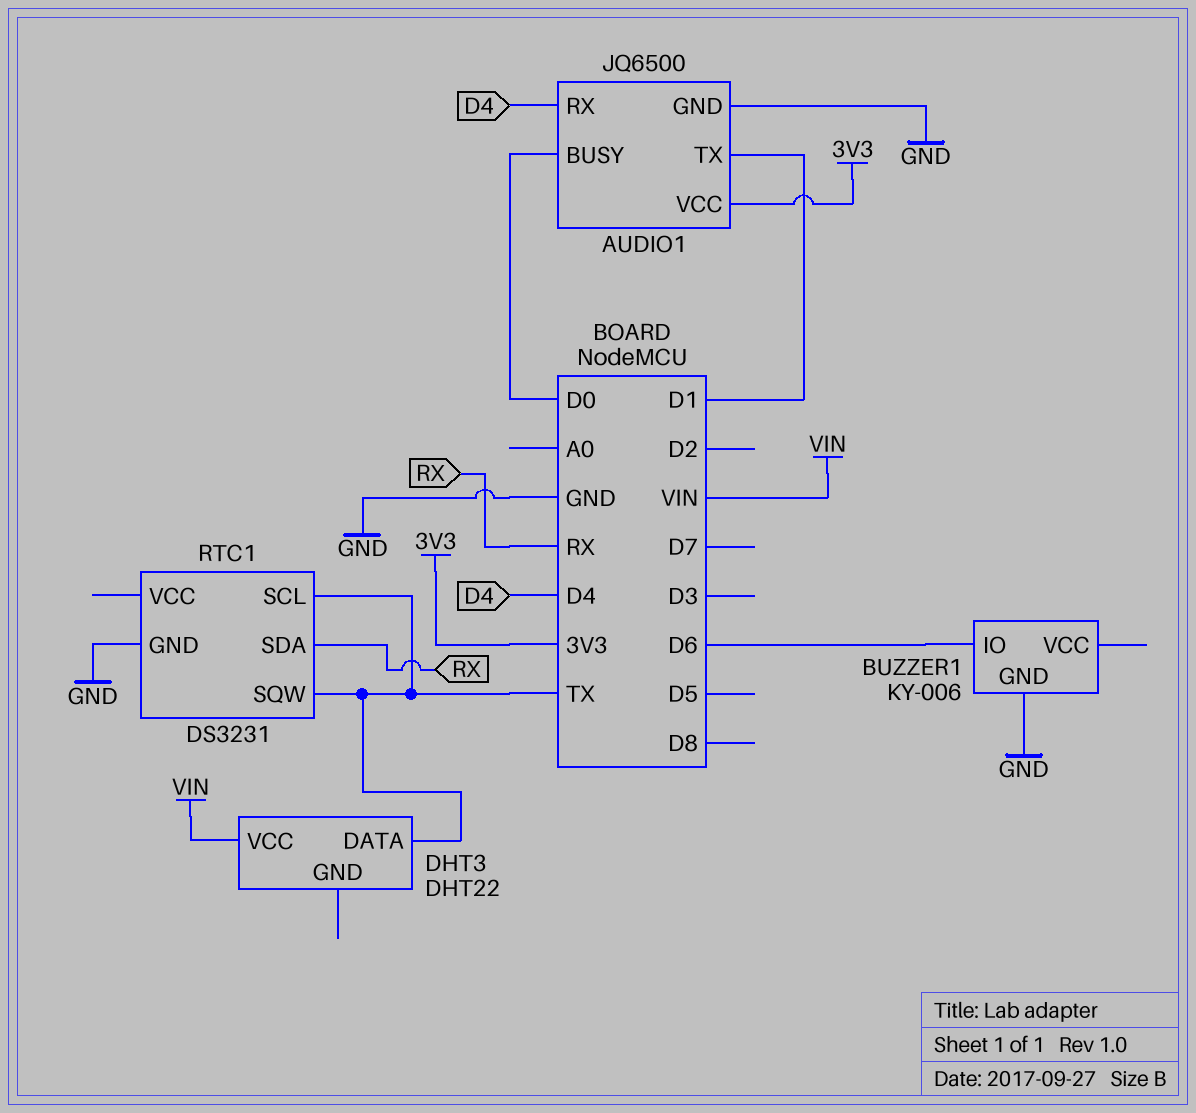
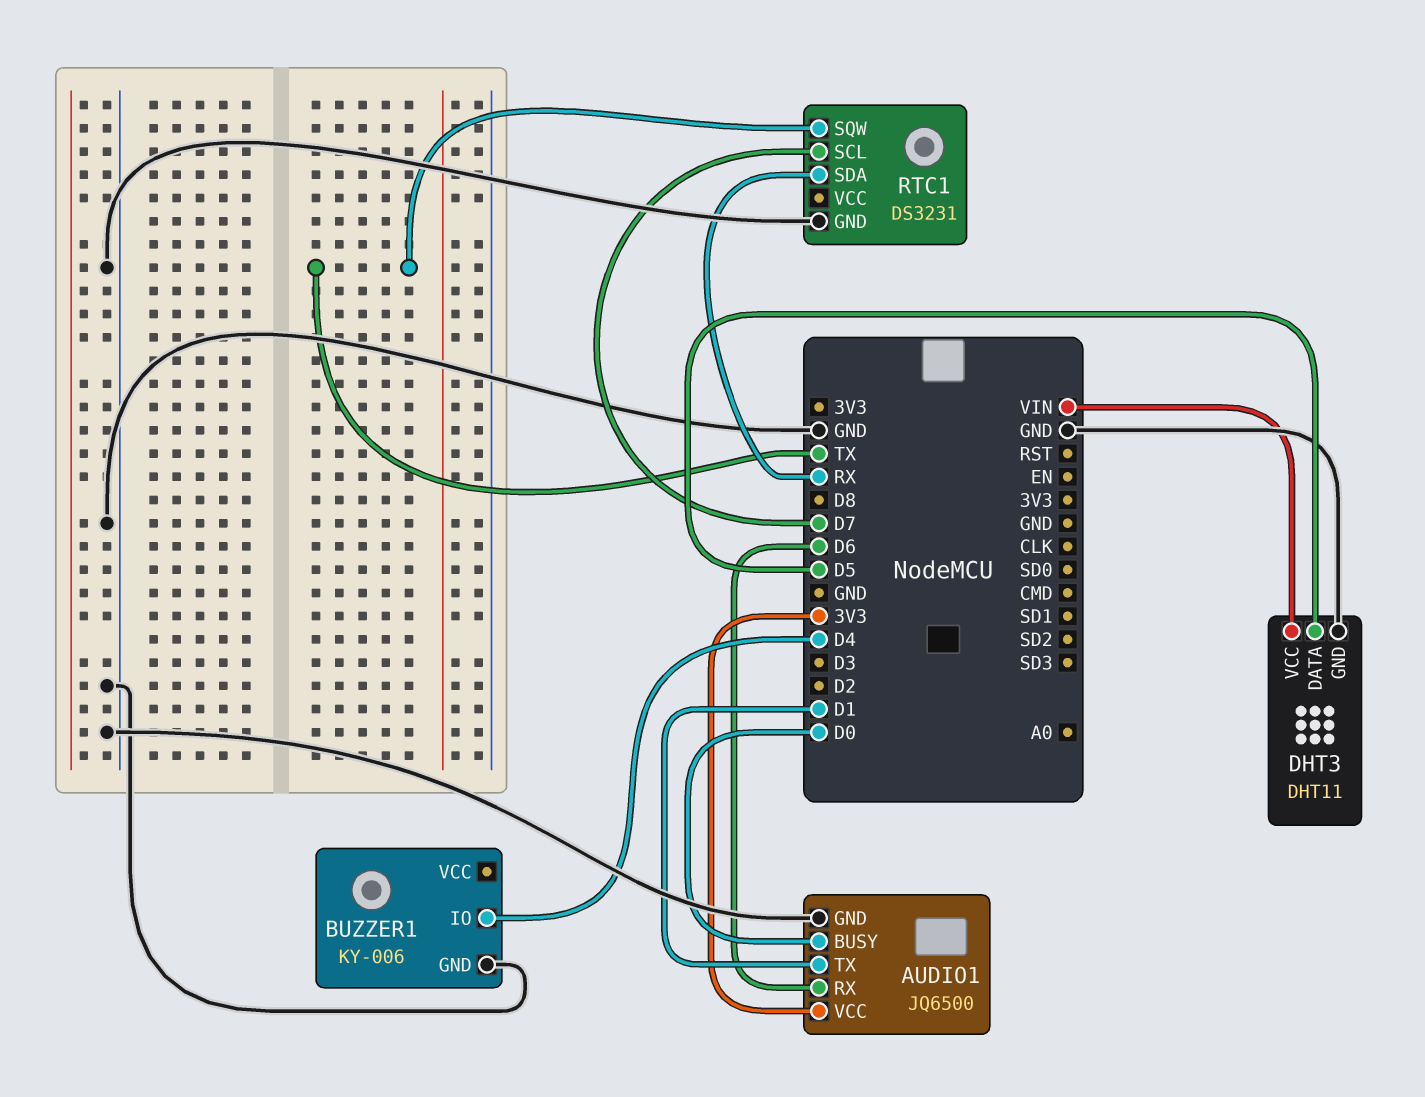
AUDIO1 pin RX: D4 -> D6
BUZZER1 pin IO: D6 -> D4
DHT3: DHT22 -> DHT11
DHT3 pin DATA: TX -> D5
DHT3 pin GND: none -> GND
RTC1 pin SCL: TX -> D7

